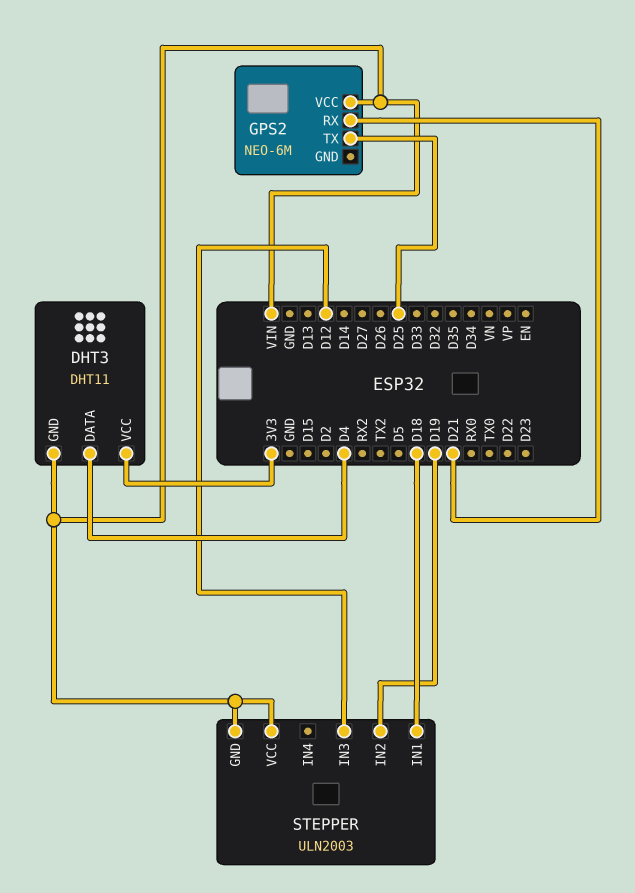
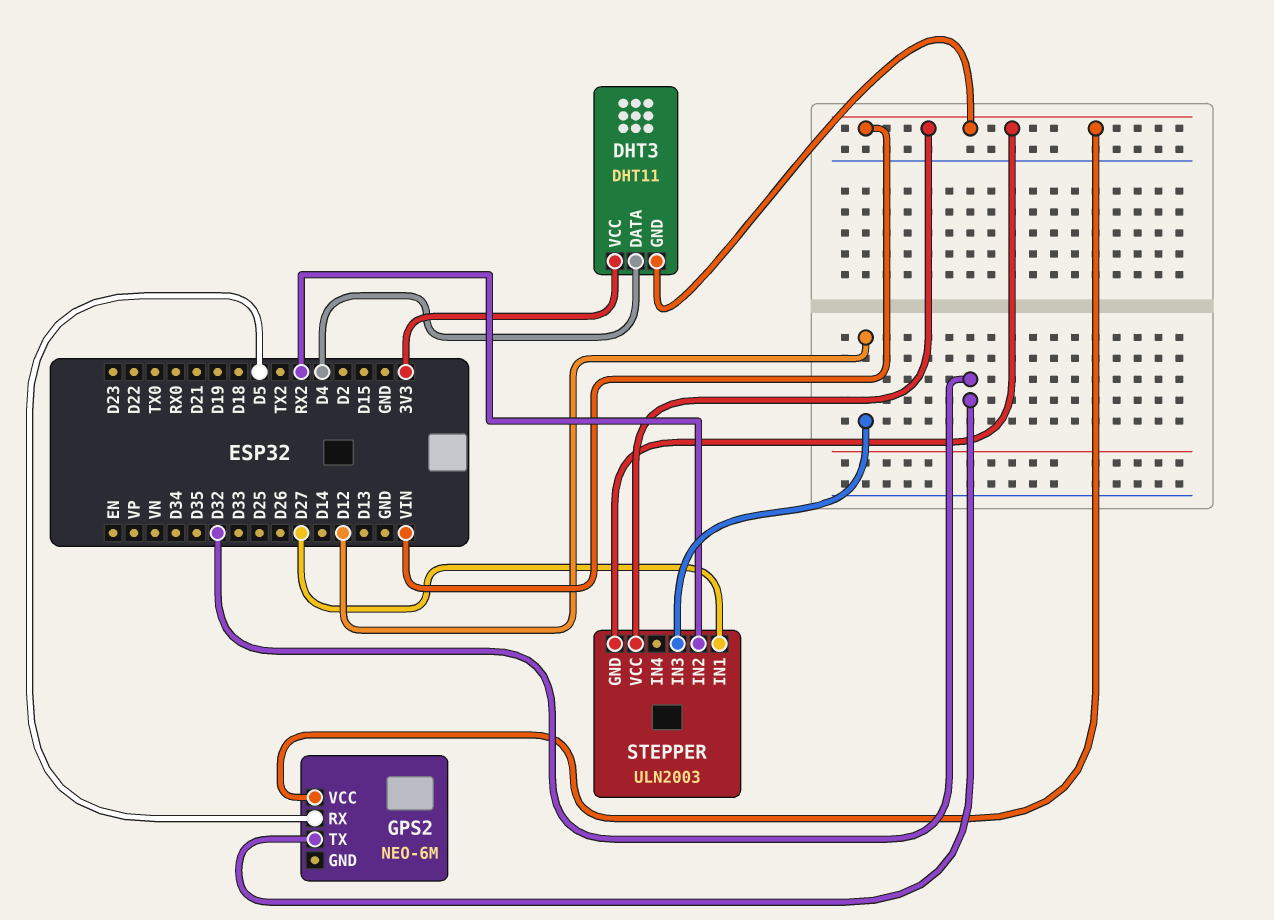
GPS2 pin RX: D21 -> D5
GPS2 pin TX: D25 -> D32
STEPPER pin IN1: D18 -> D27
STEPPER pin IN2: D19 -> RX2

